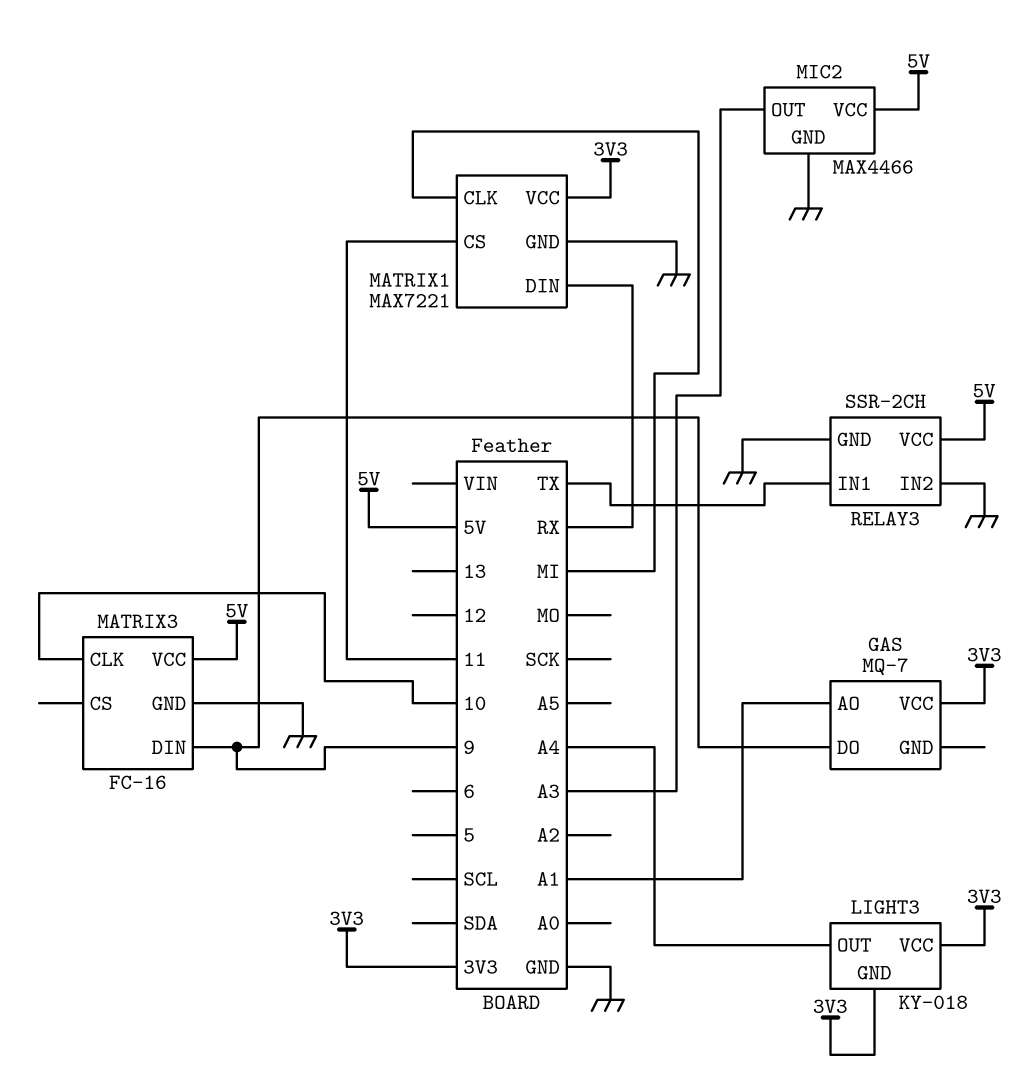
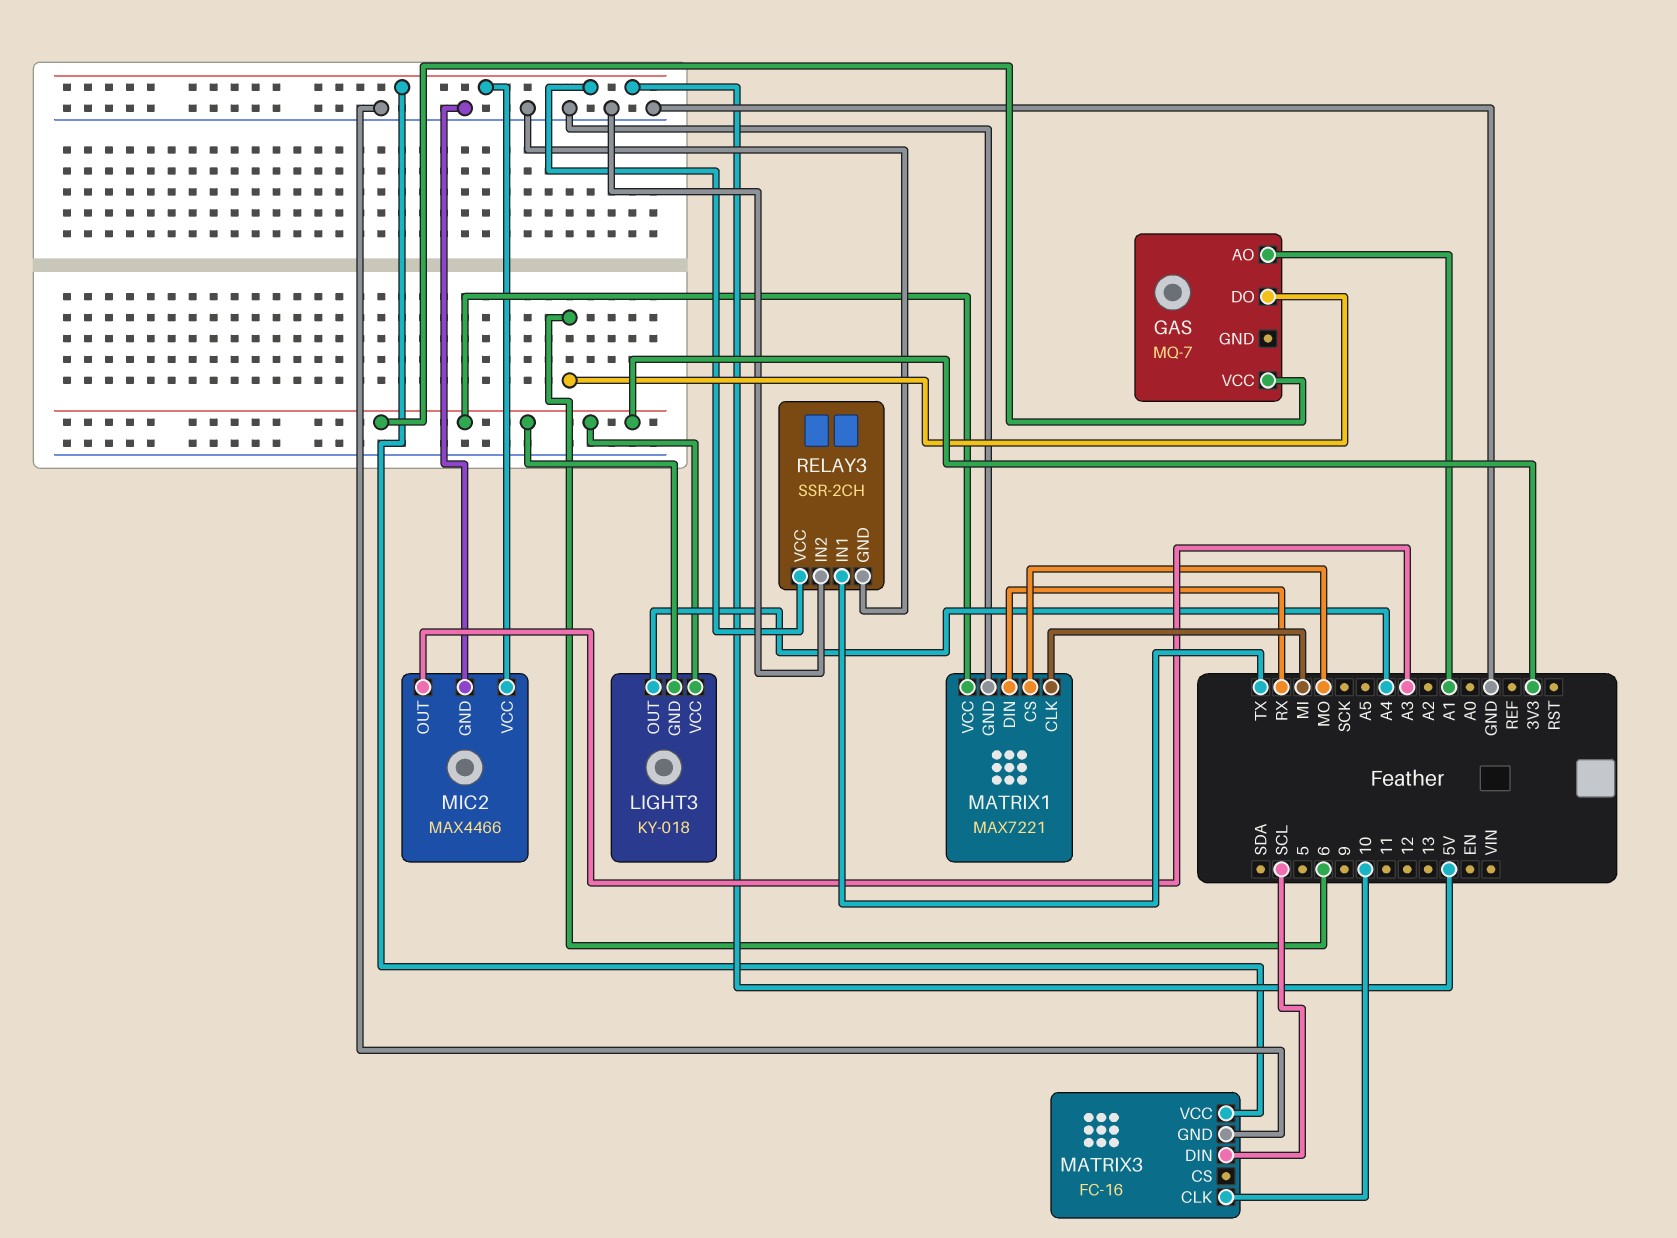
GAS pin DO: 9 -> 6
MATRIX1 pin CS: 11 -> MO
MATRIX3 pin DIN: 9 -> SCL

